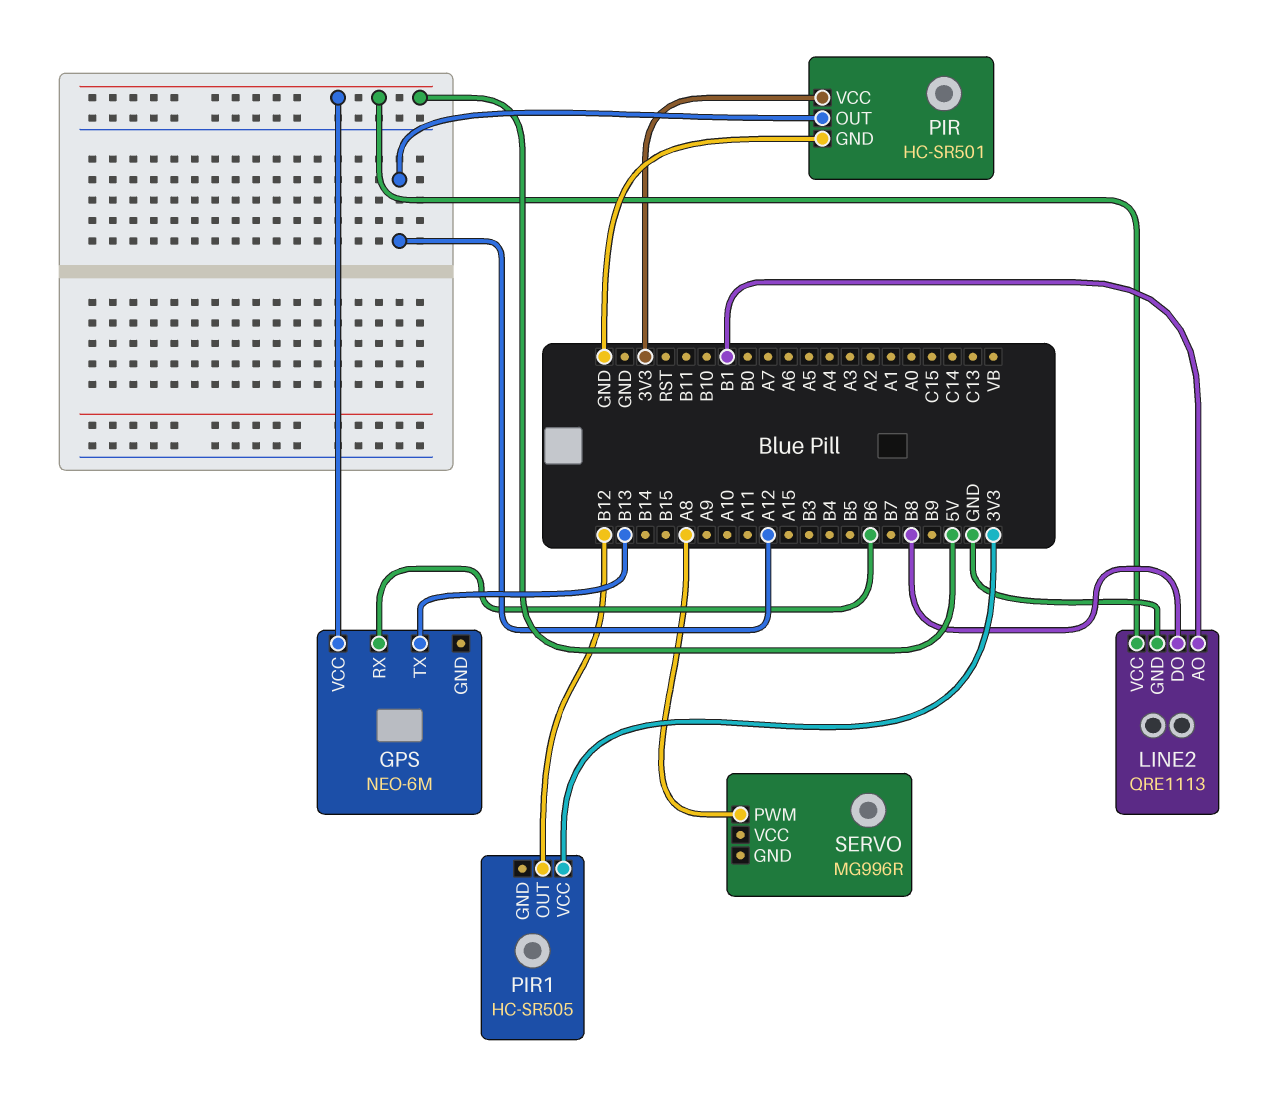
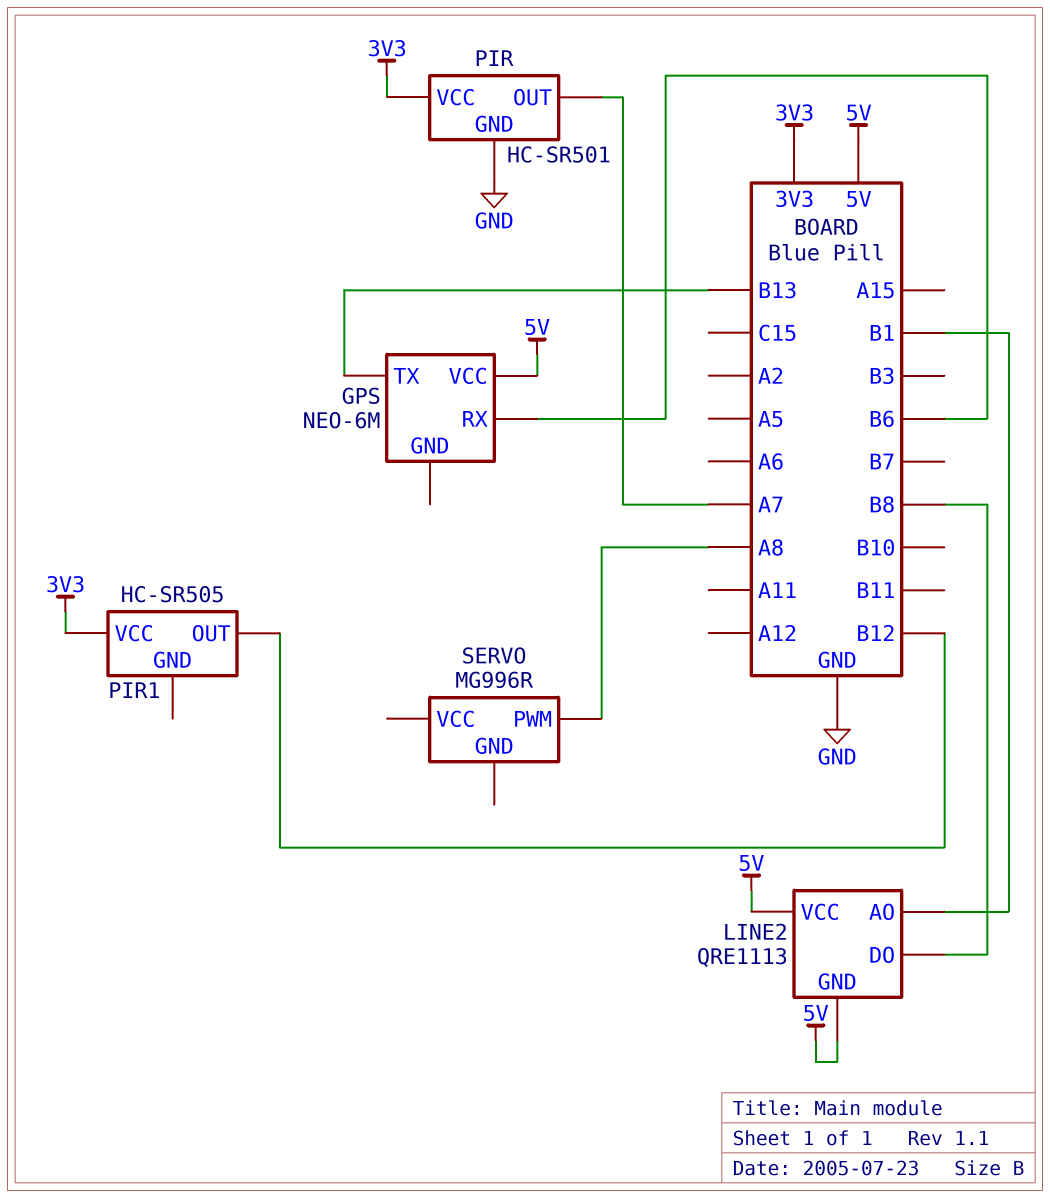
LINE2 pin GND: GND -> 5V
PIR pin OUT: A12 -> A7

